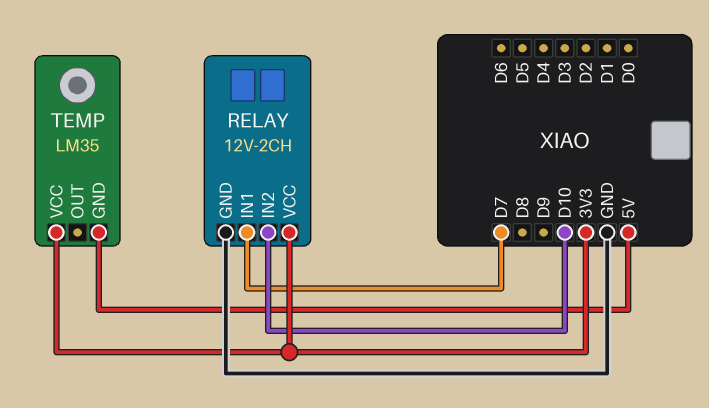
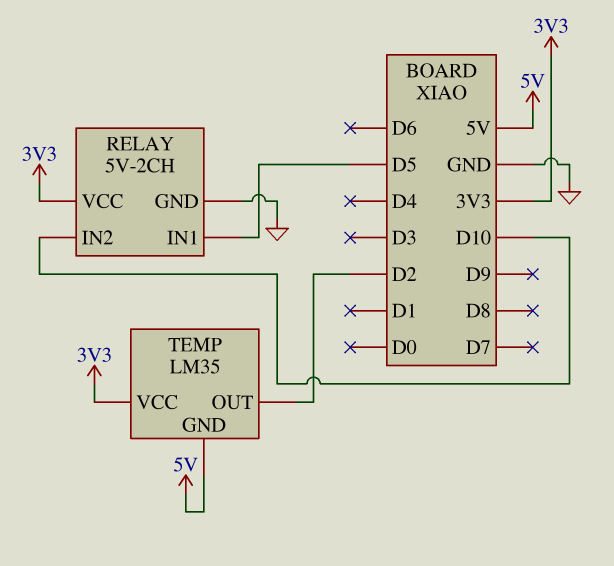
RELAY: 12V-2CH -> 5V-2CH
RELAY pin IN1: D7 -> D5
TEMP pin OUT: none -> D2

